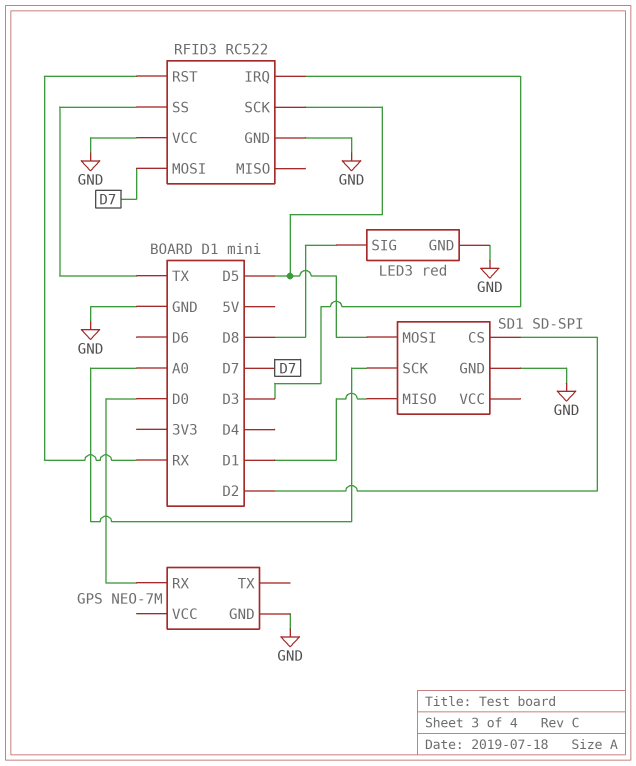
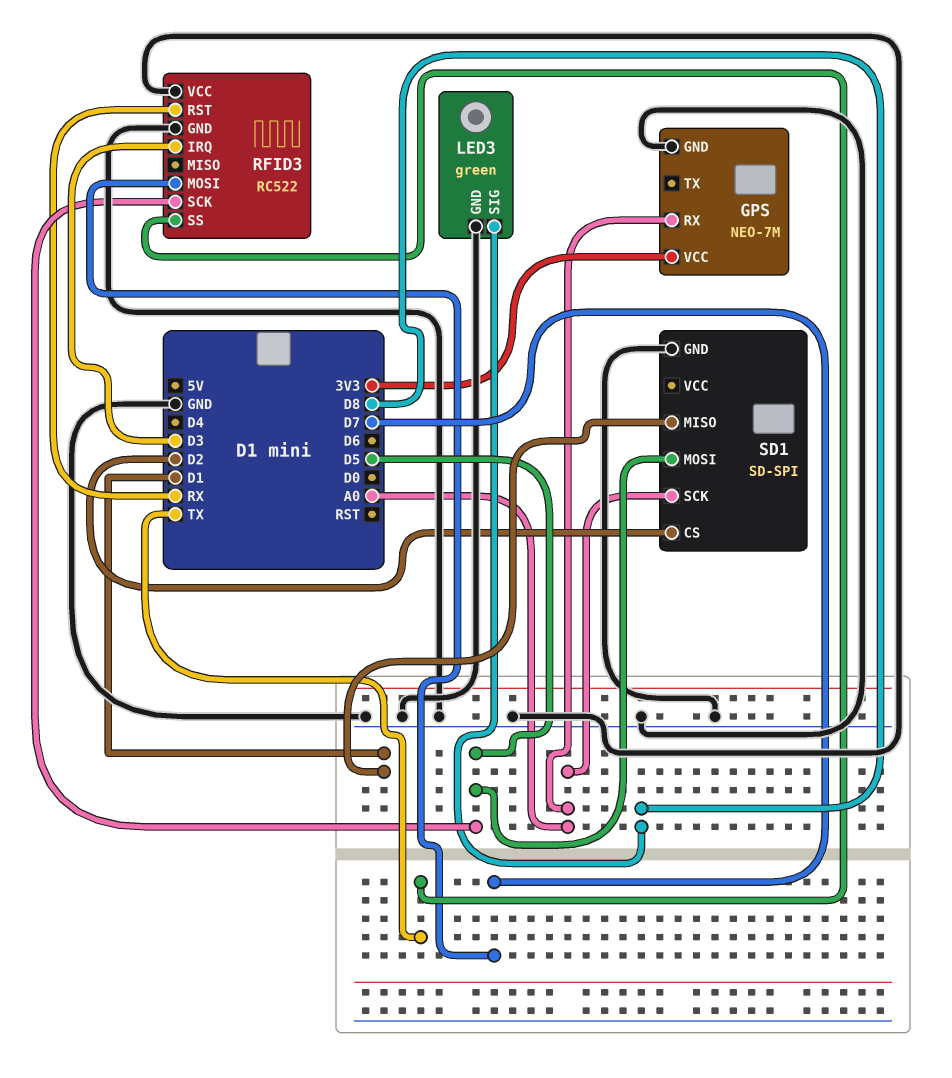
GPS pin RX: D0 -> A0
GPS pin VCC: none -> 3V3
LED3: red -> green

